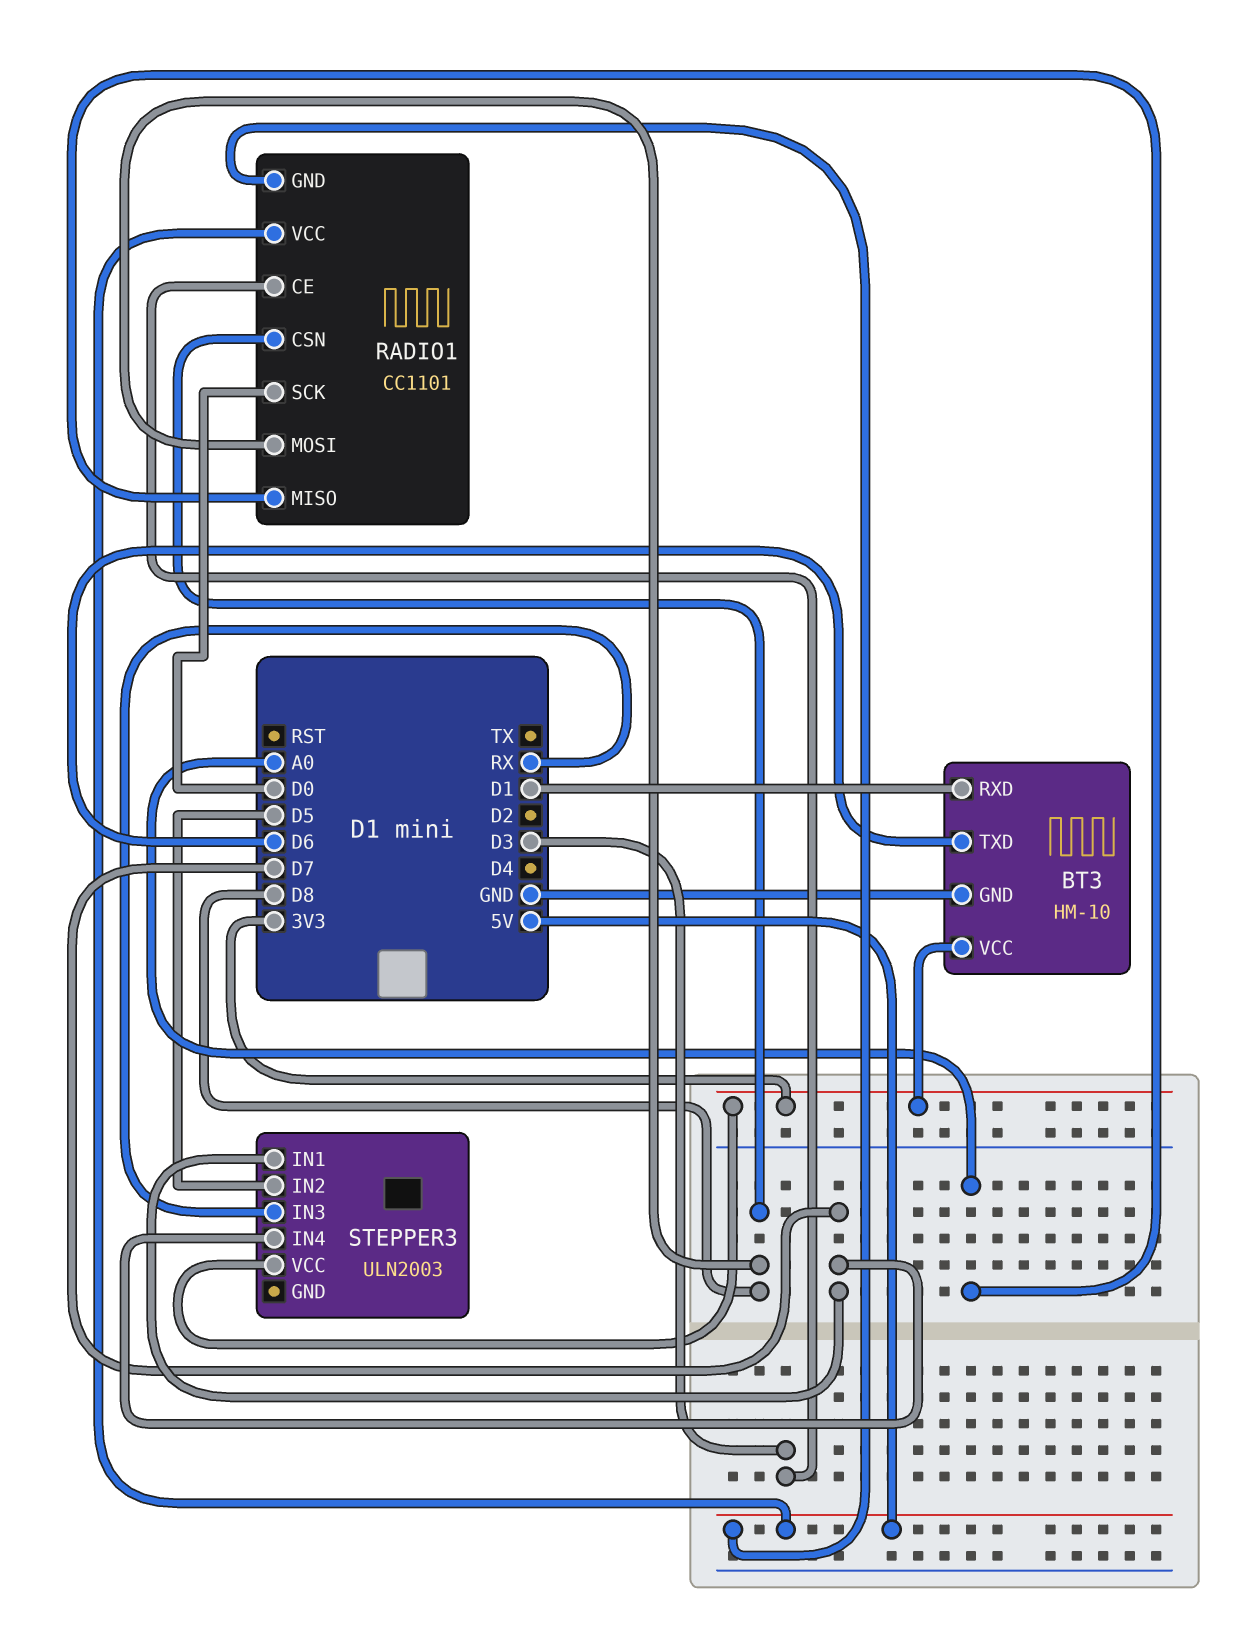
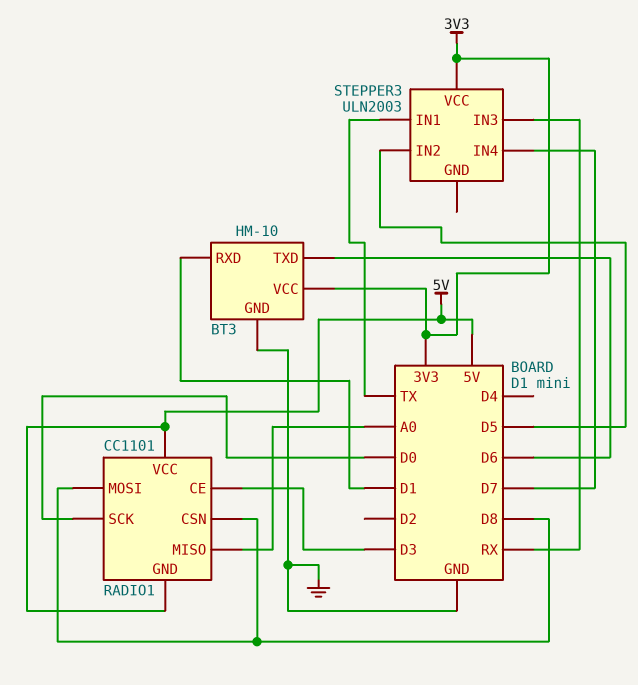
STEPPER3 pin IN1: D7 -> TX

